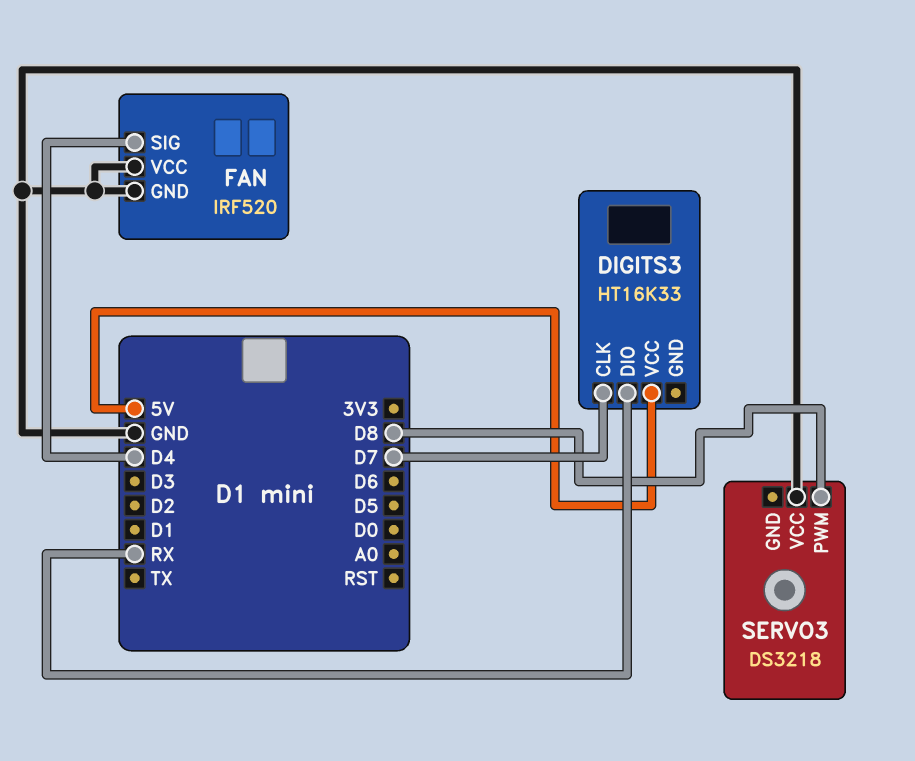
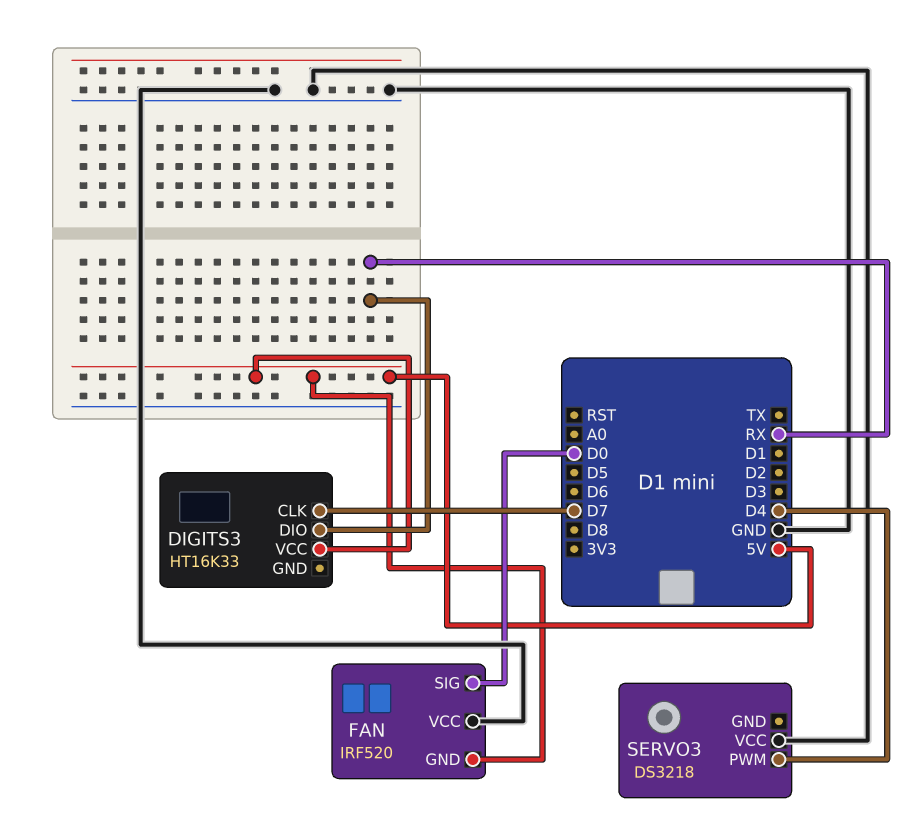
FAN pin GND: GND -> 5V
FAN pin SIG: D4 -> D0
SERVO3 pin PWM: D8 -> D4

